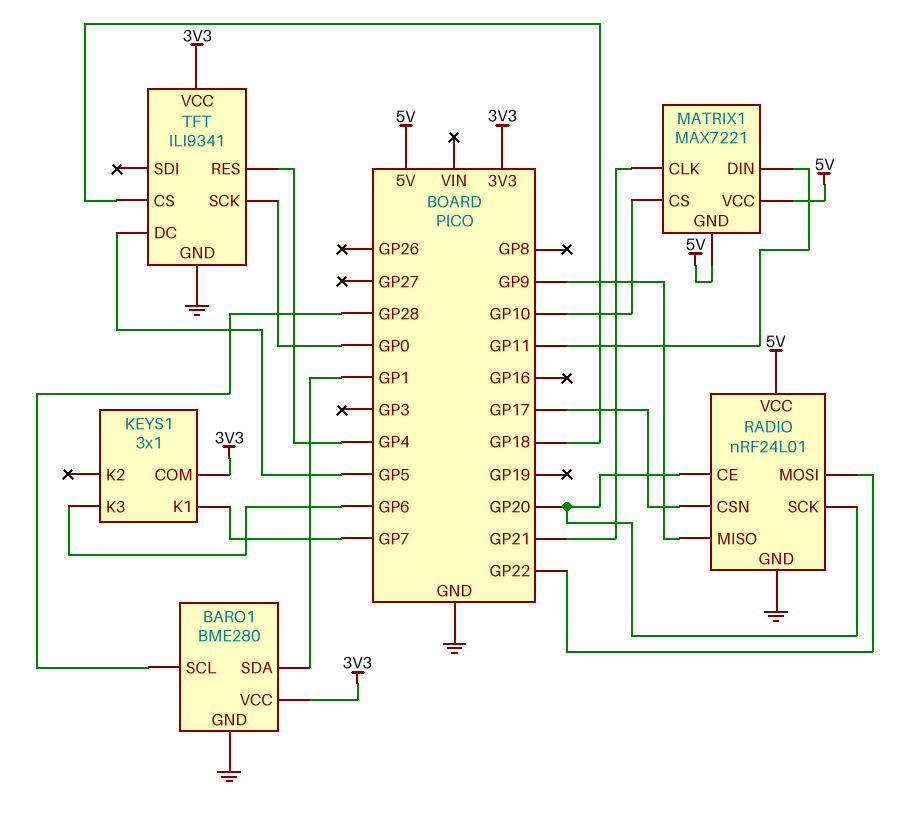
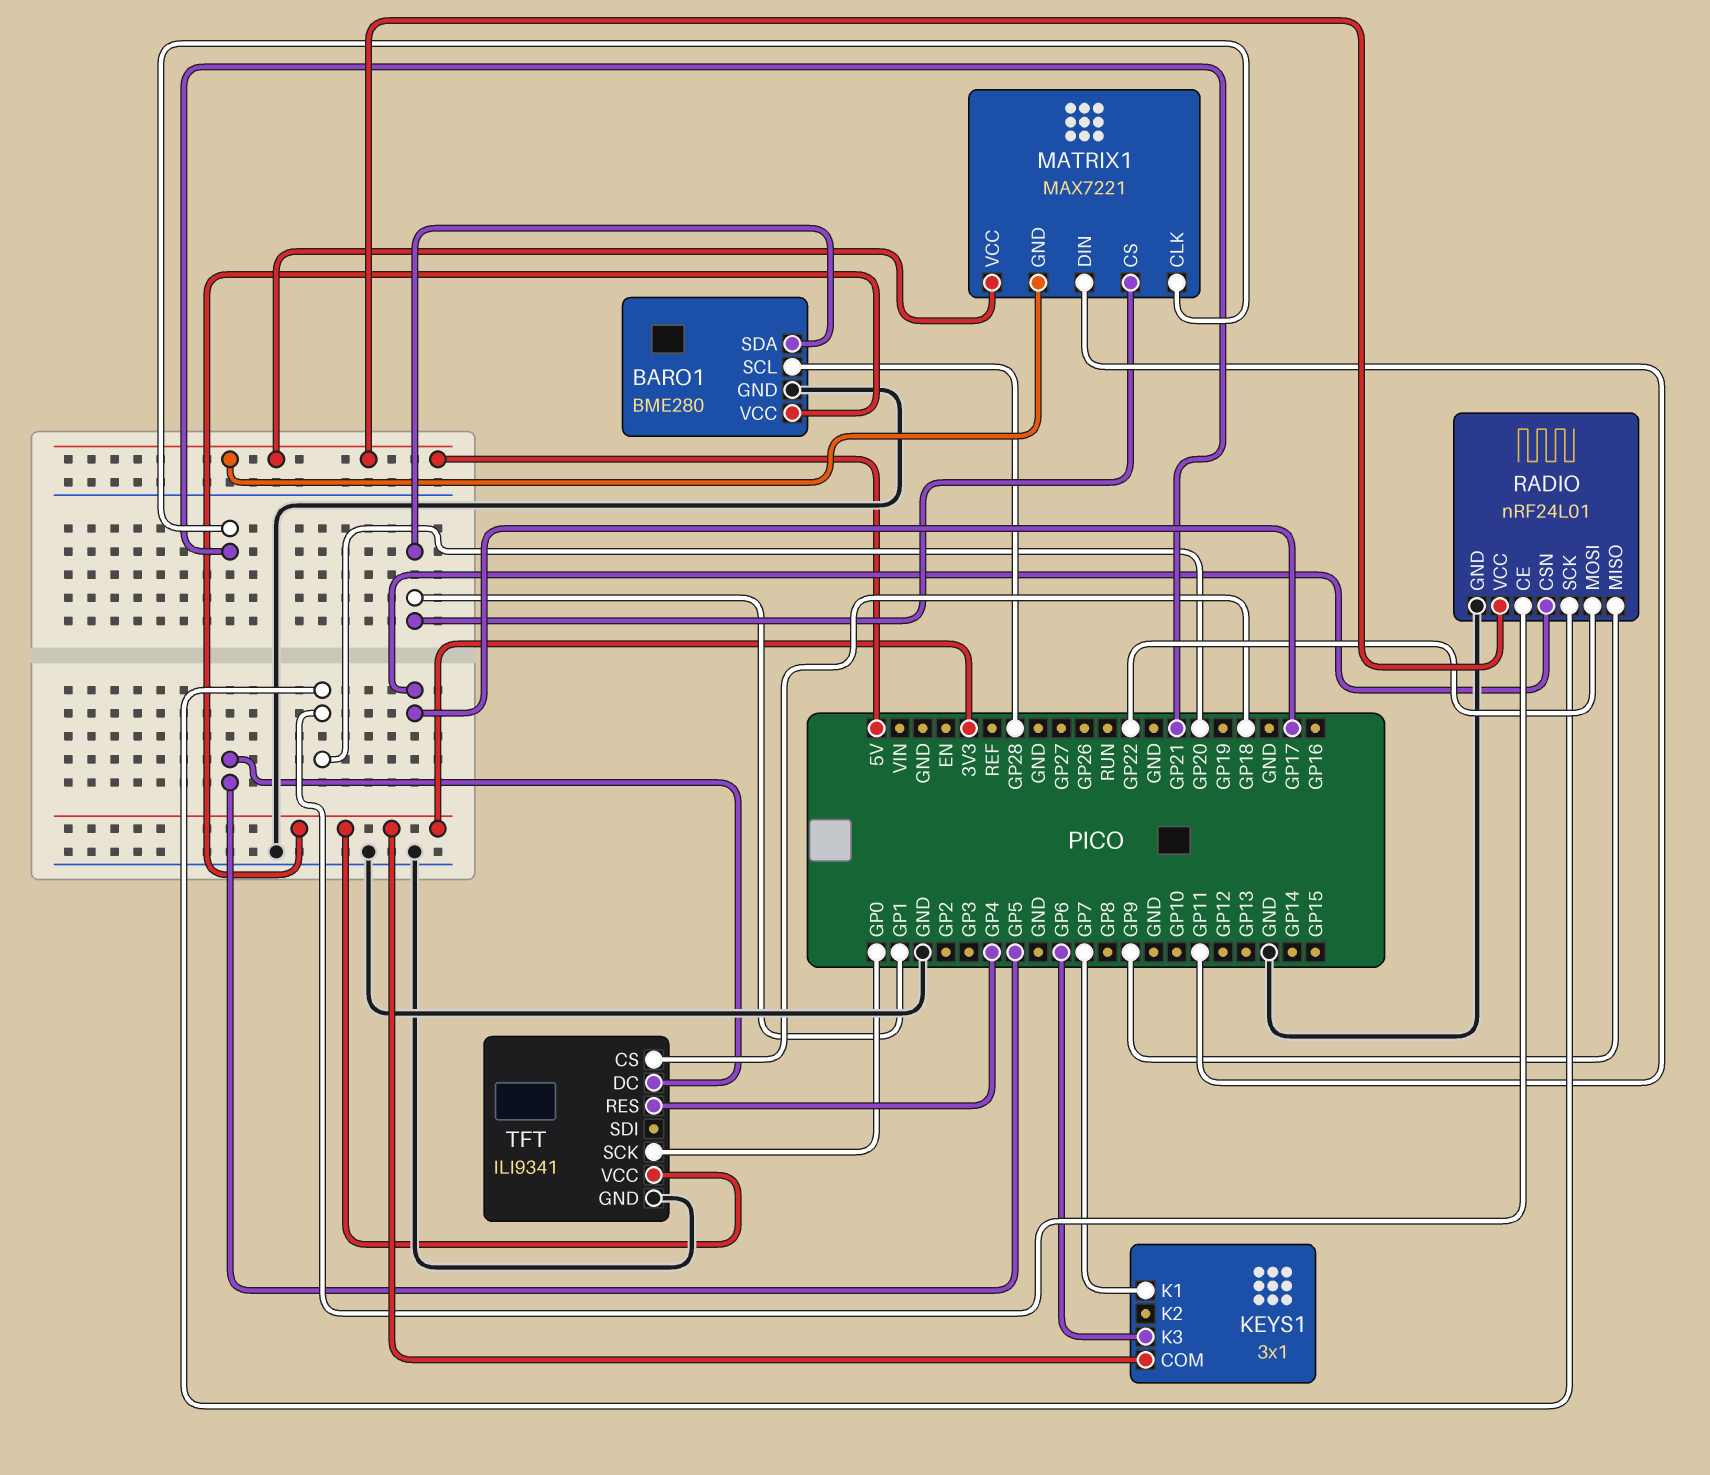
MATRIX1 pin CS: GP10 -> GP1

